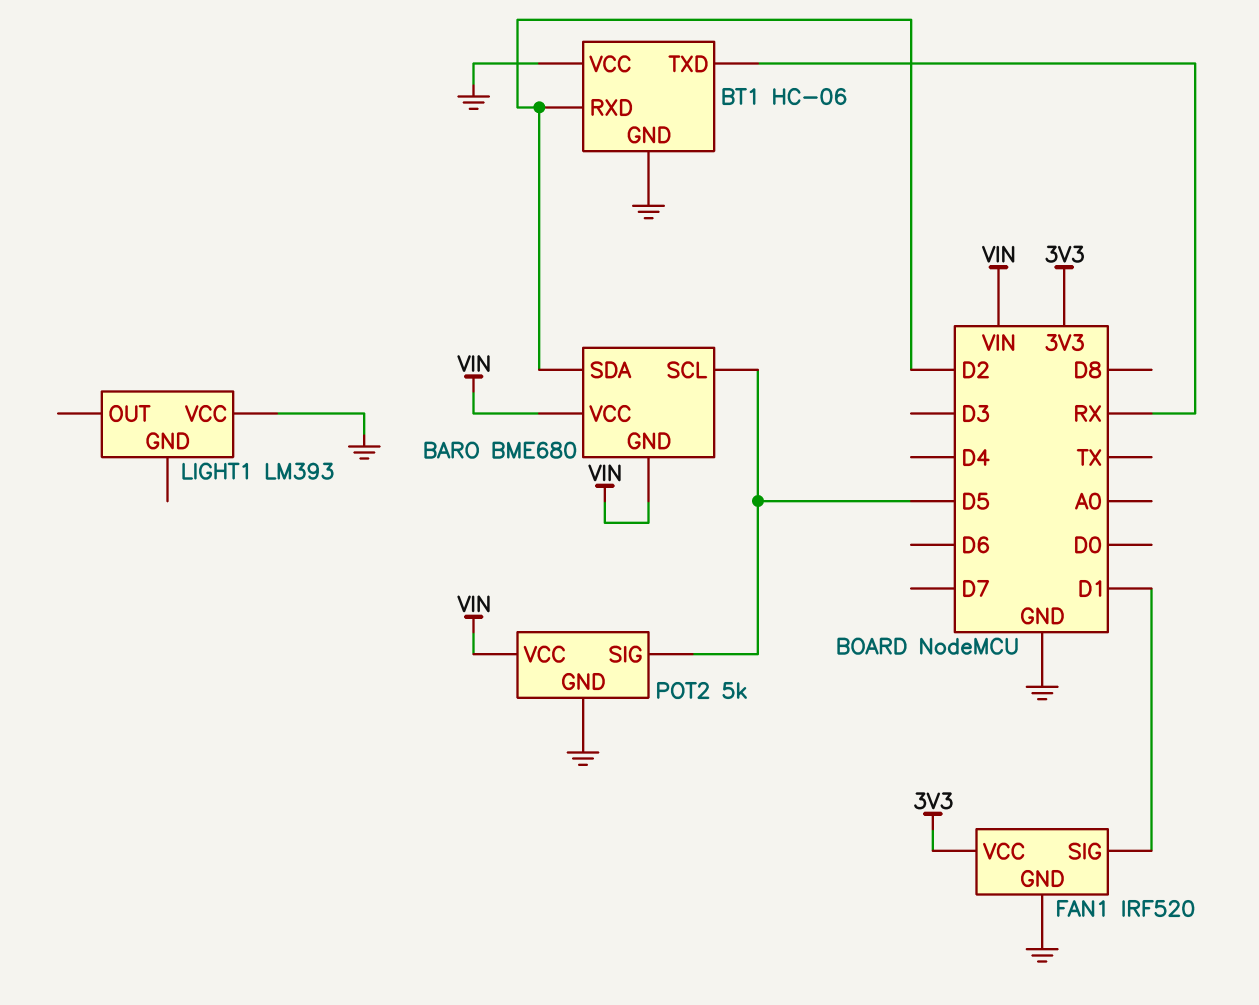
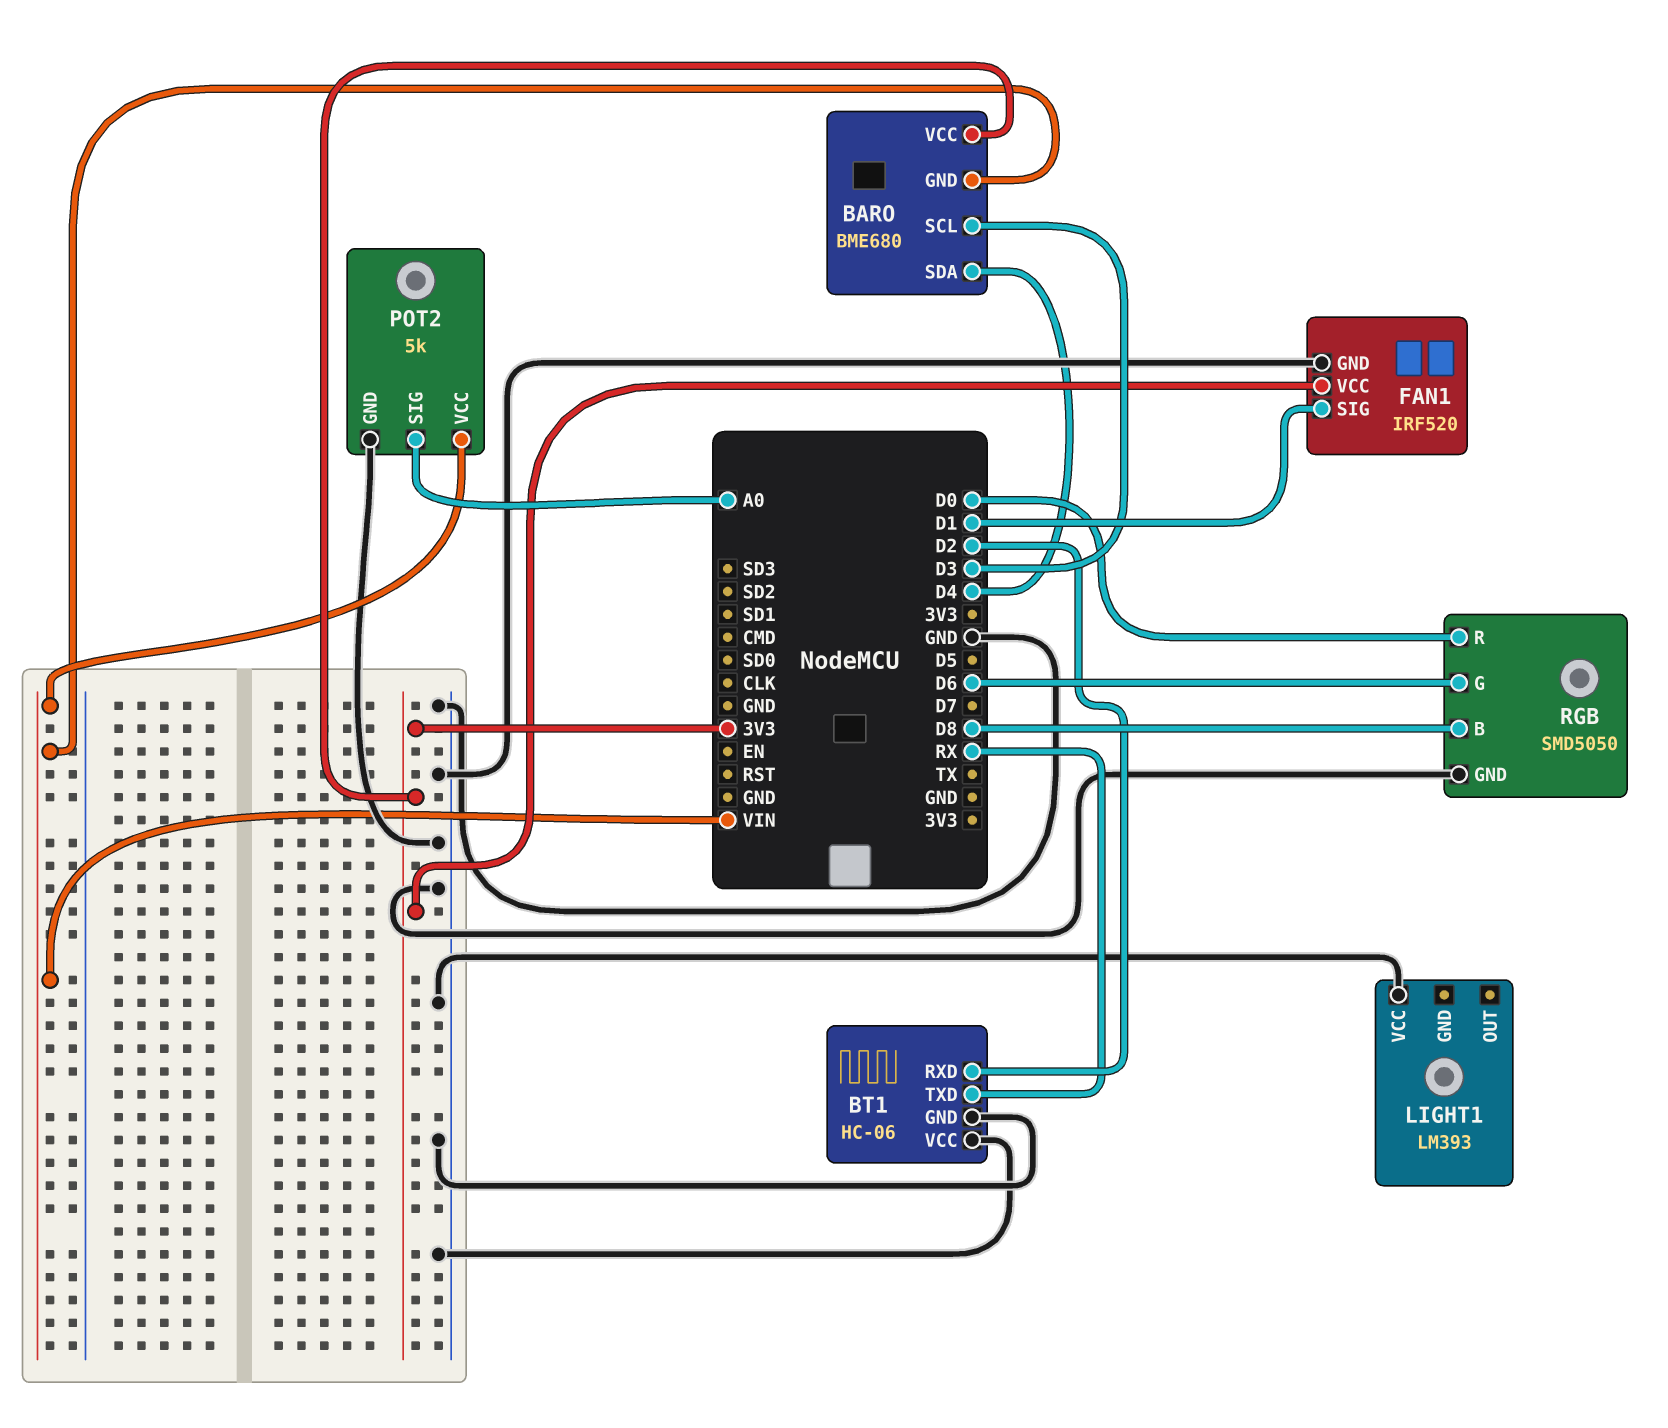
BARO pin SCL: D5 -> D3
BARO pin SDA: D2 -> D4
BARO pin VCC: VIN -> 3V3
POT2 pin SIG: D5 -> A0
RGB: none -> SMD5050
RGB pin B: none -> D8
RGB pin G: none -> D6
RGB pin GND: none -> GND
RGB pin R: none -> D0

